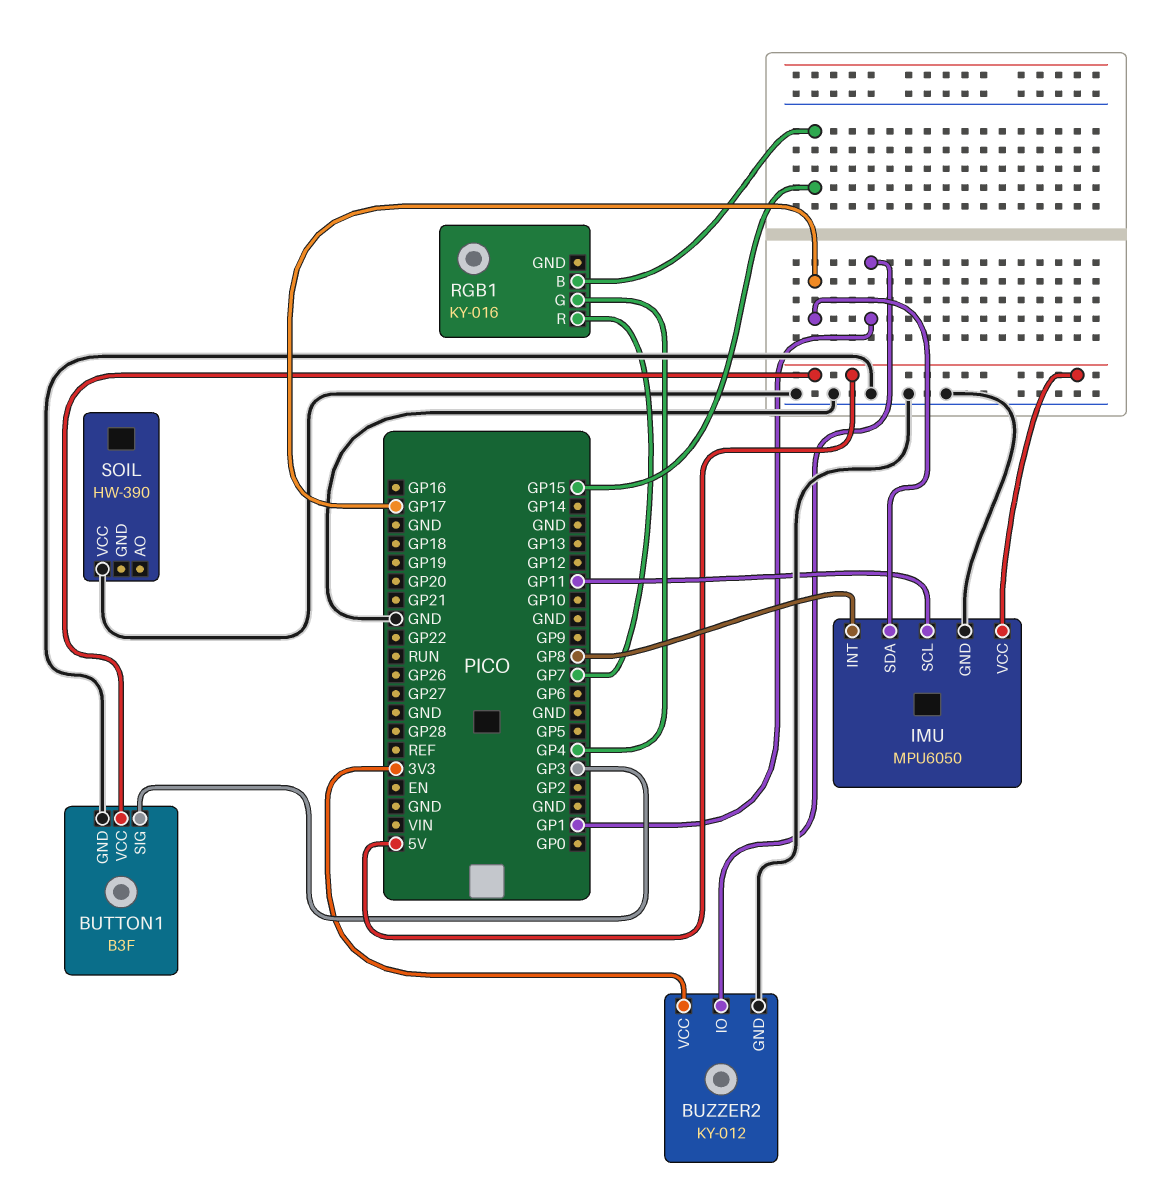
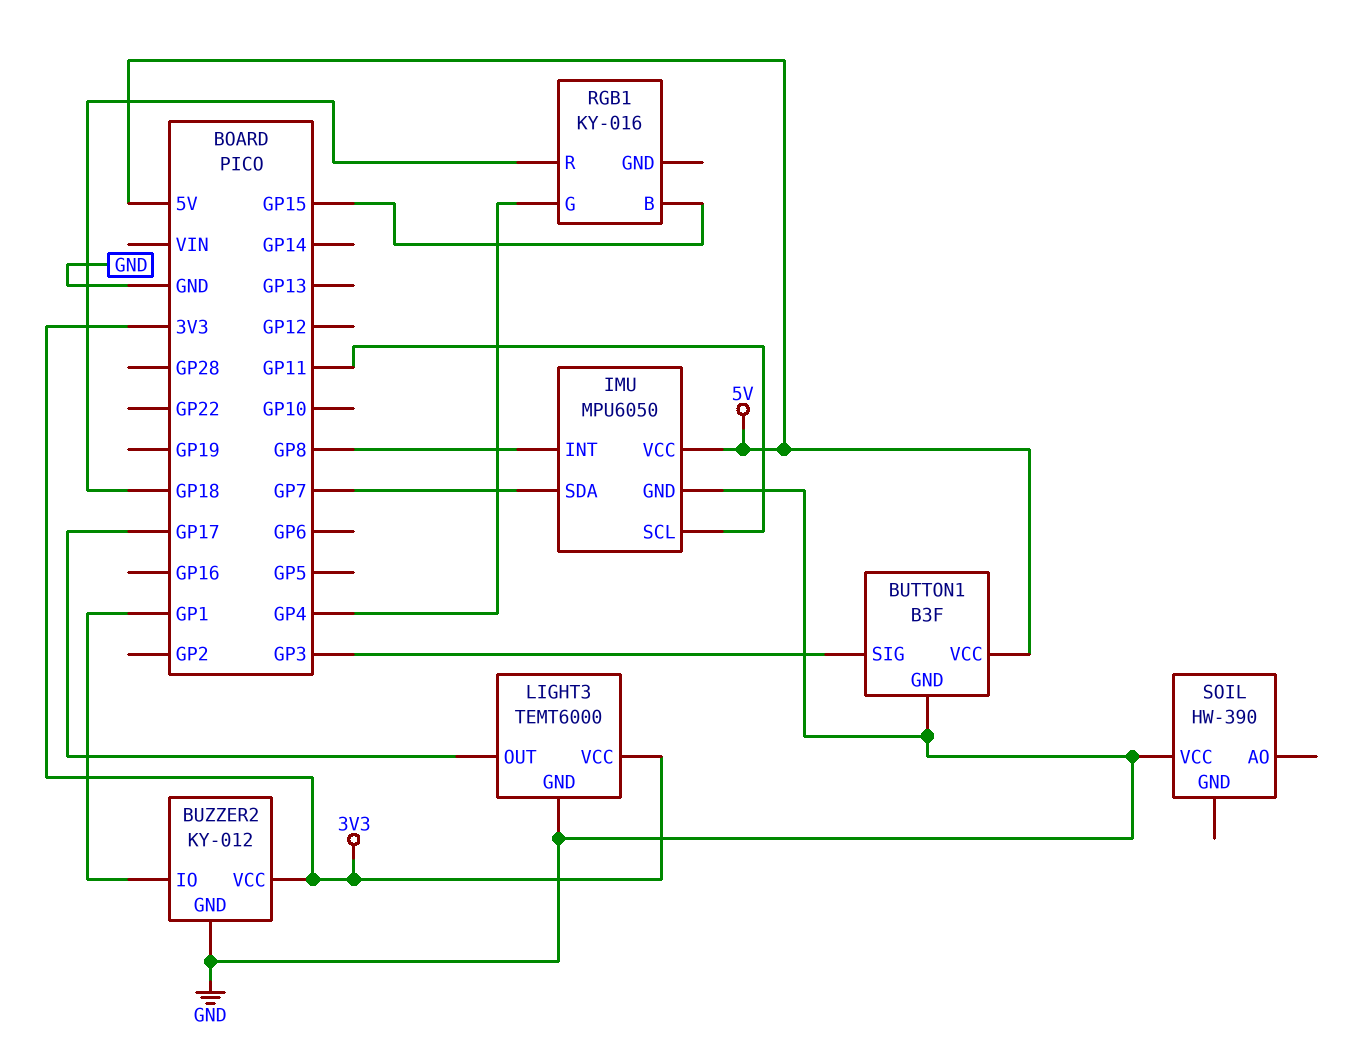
IMU pin SDA: GP17 -> GP7
LIGHT3: none -> TEMT6000
LIGHT3 pin GND: none -> GND
LIGHT3 pin OUT: none -> GP17
LIGHT3 pin VCC: none -> 3V3
RGB1 pin R: GP7 -> GP18

